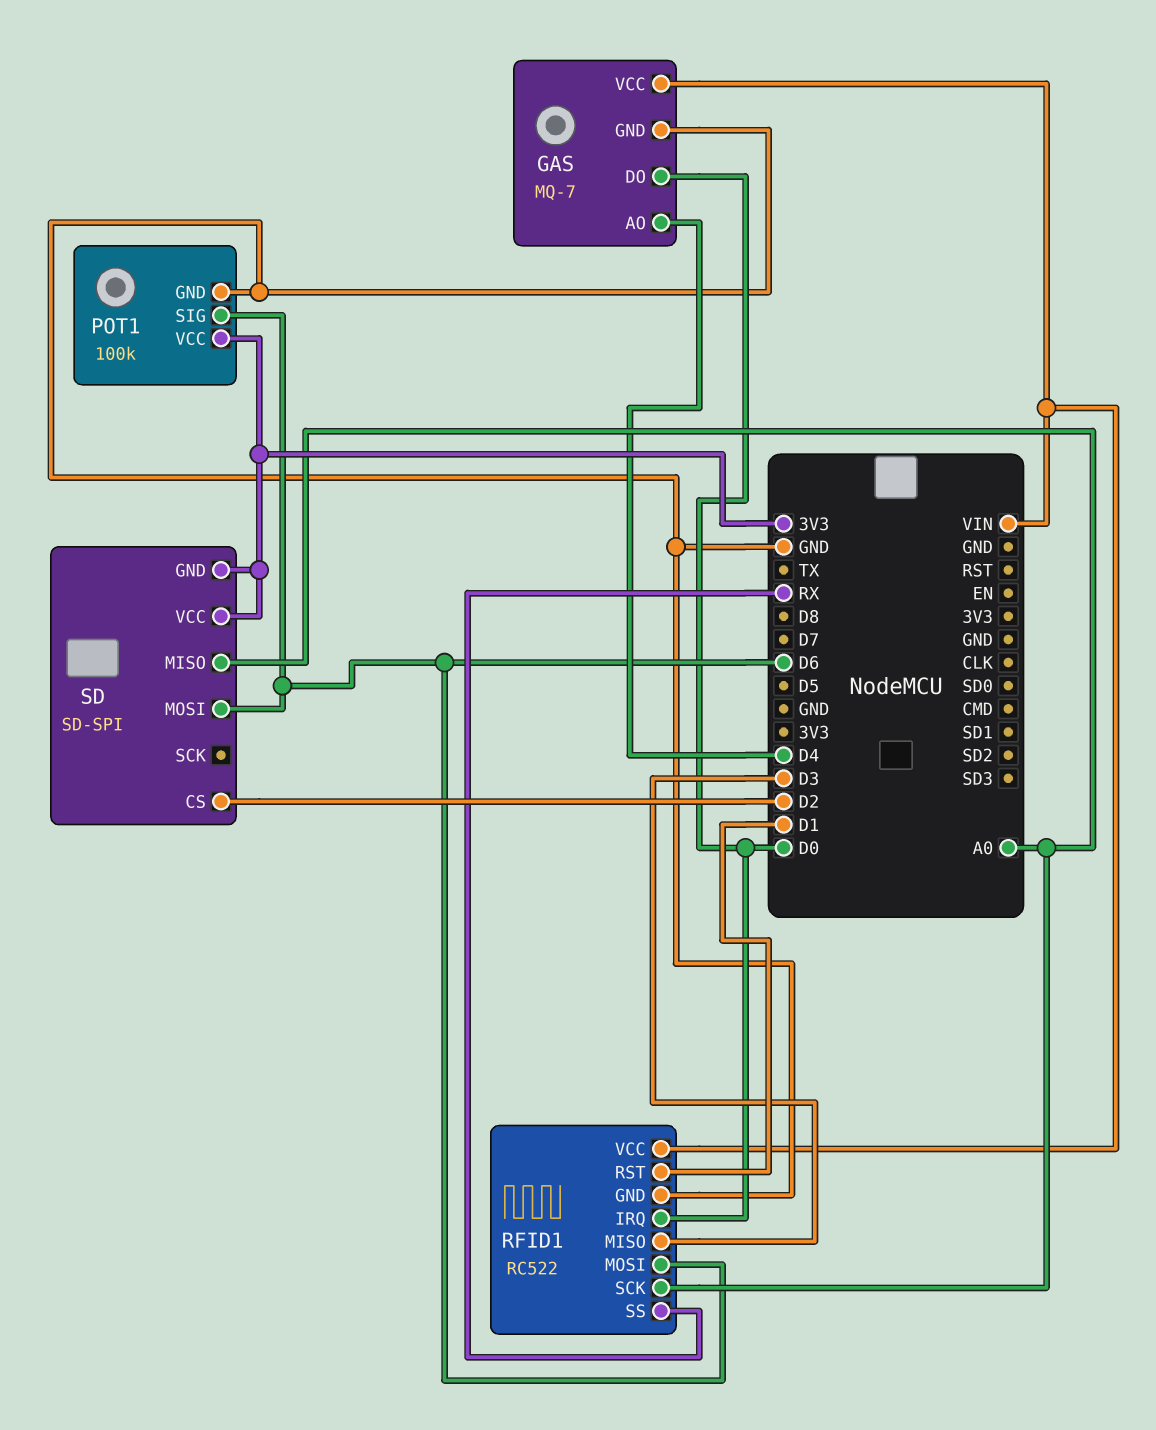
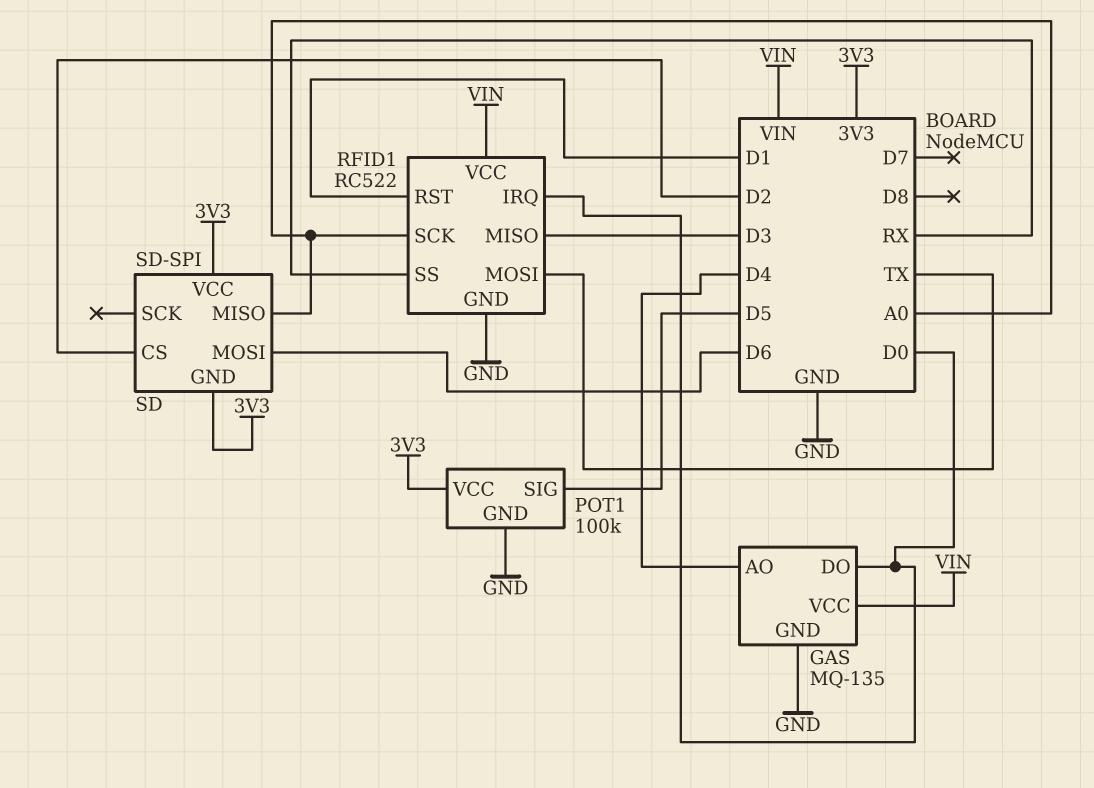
GAS: MQ-7 -> MQ-135
POT1 pin SIG: D6 -> D5
RFID1 pin MOSI: D6 -> TX

